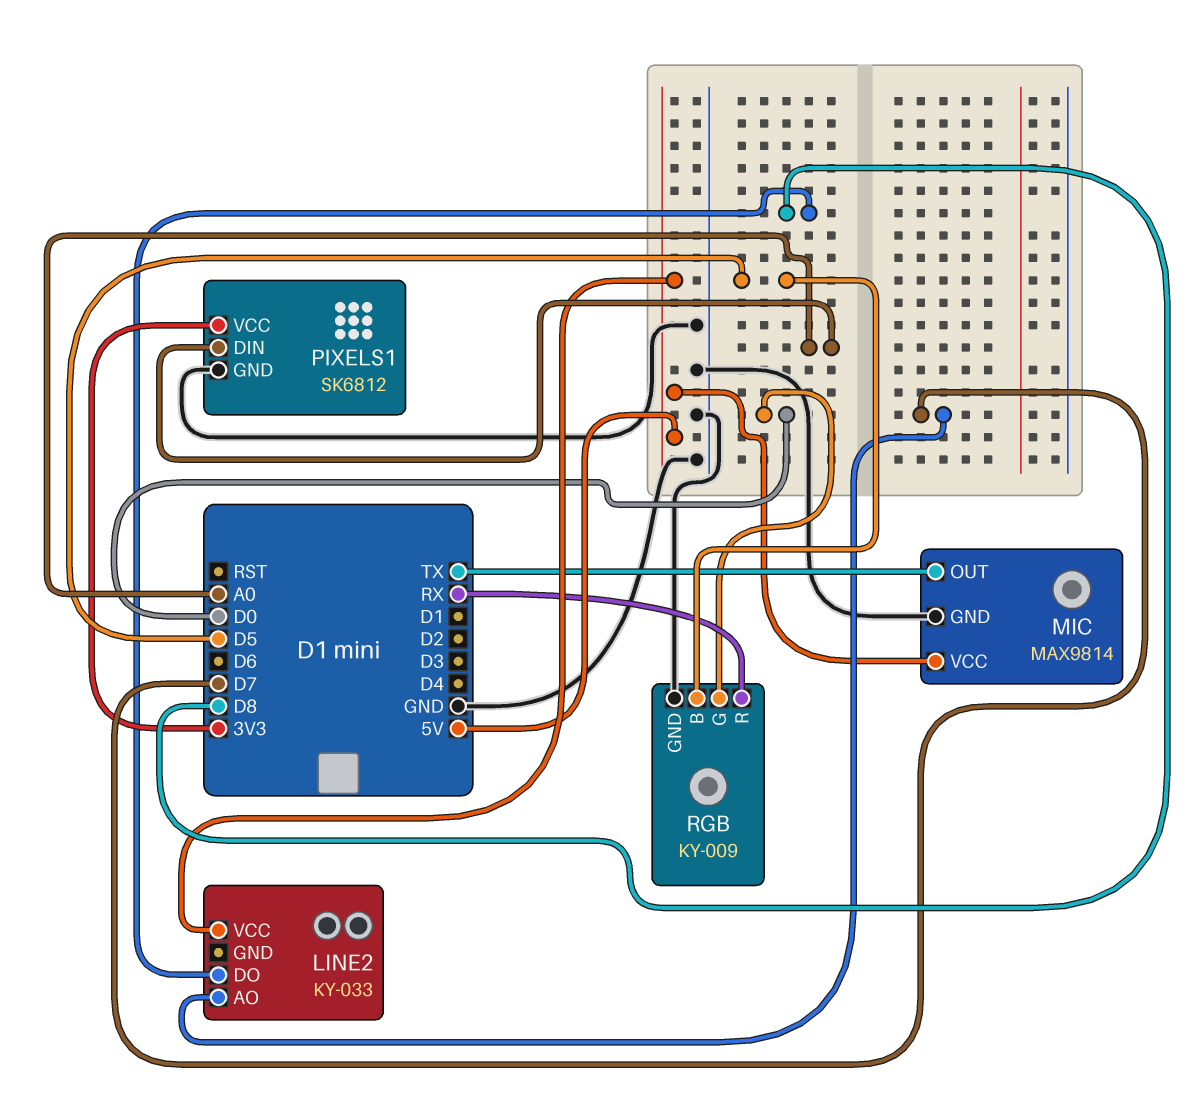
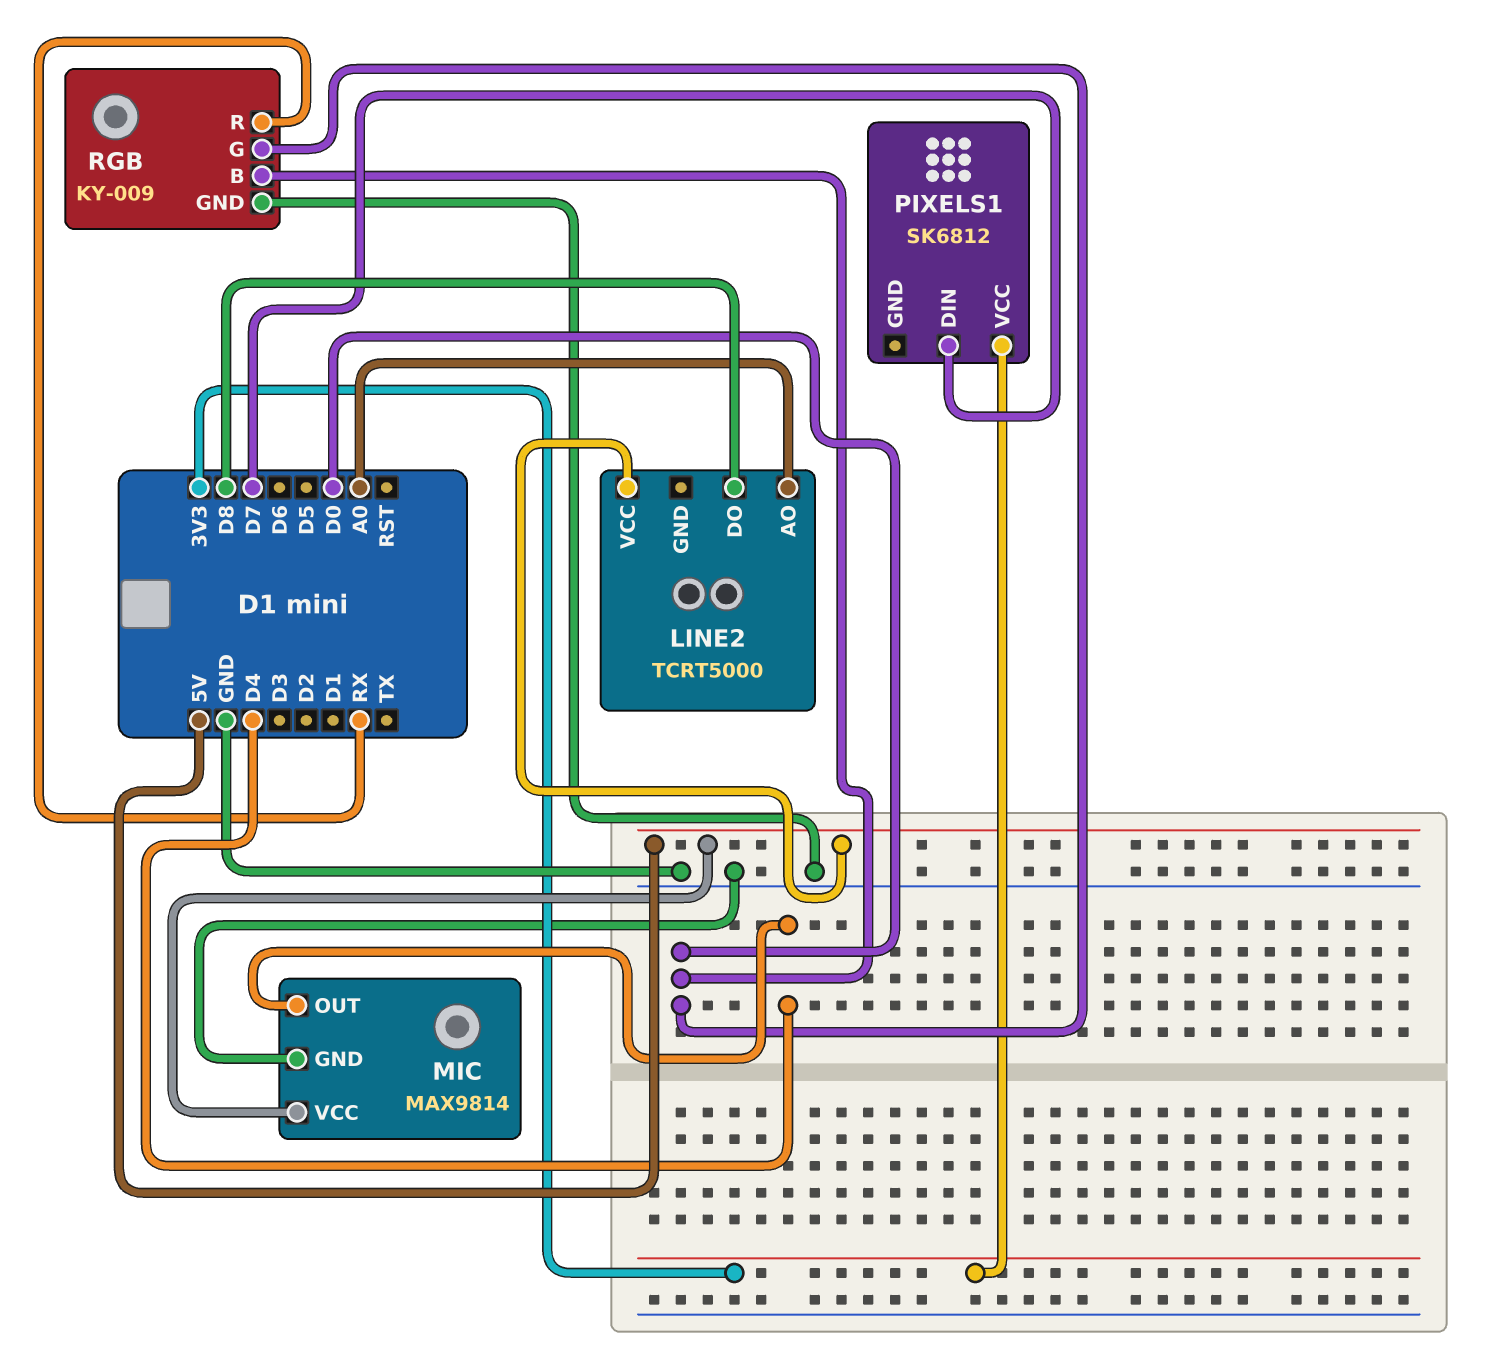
LINE2: KY-033 -> TCRT5000
LINE2 pin AO: D7 -> A0
MIC pin OUT: TX -> D4
PIXELS1 pin DIN: A0 -> D7
PIXELS1 pin GND: GND -> none
RGB pin B: D5 -> D0

